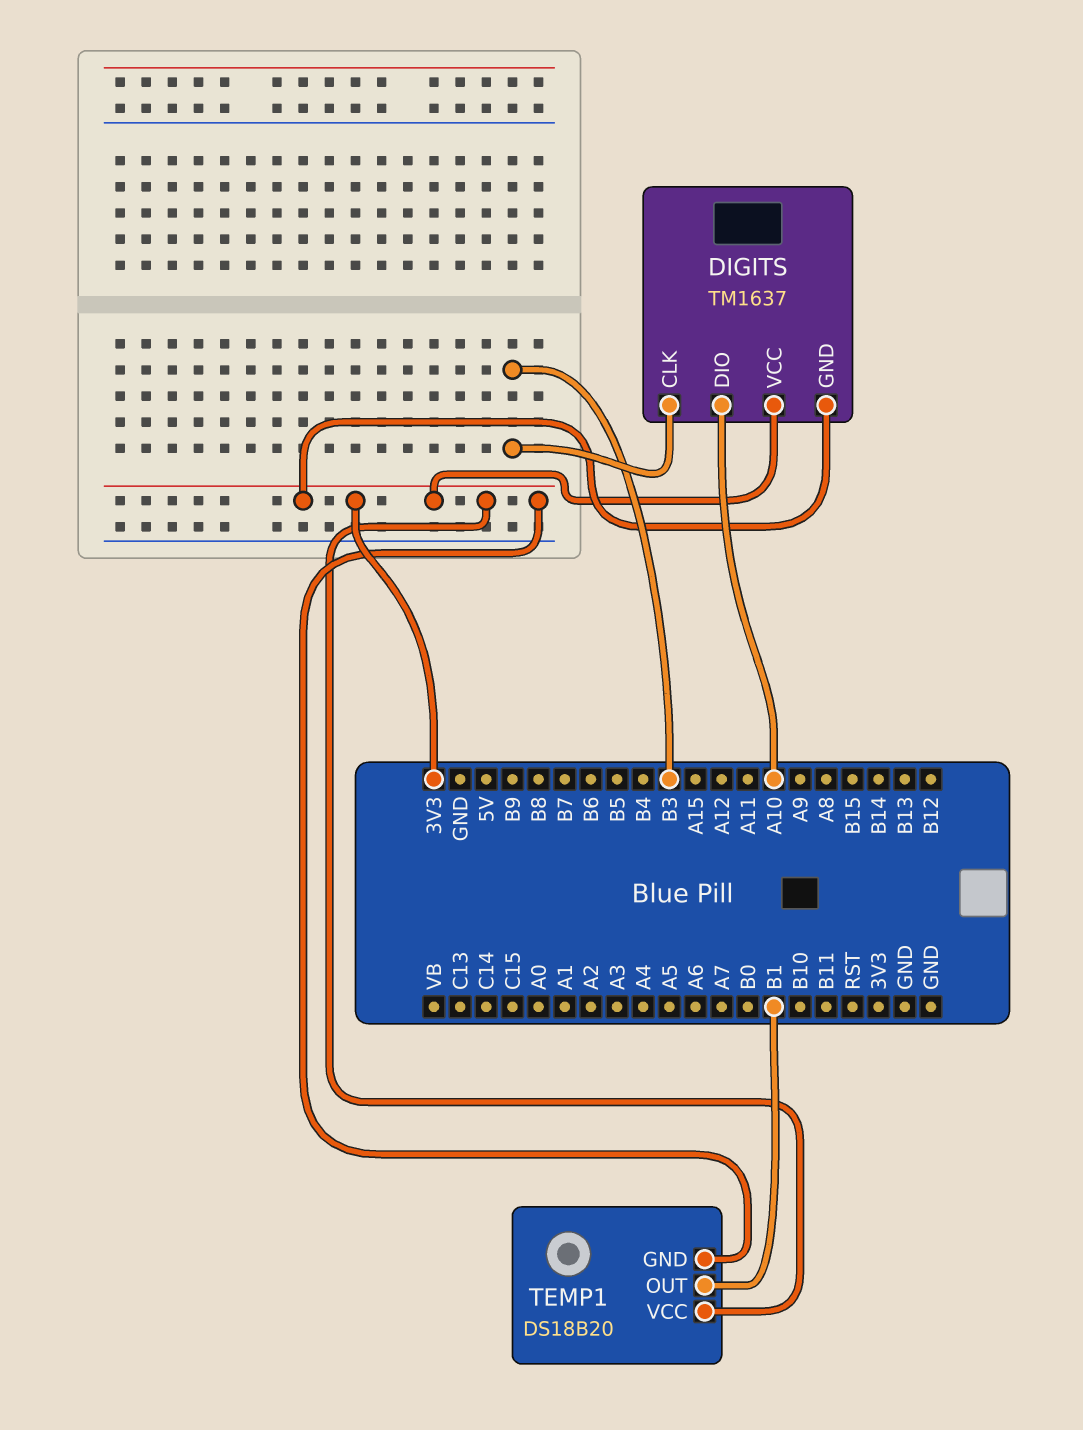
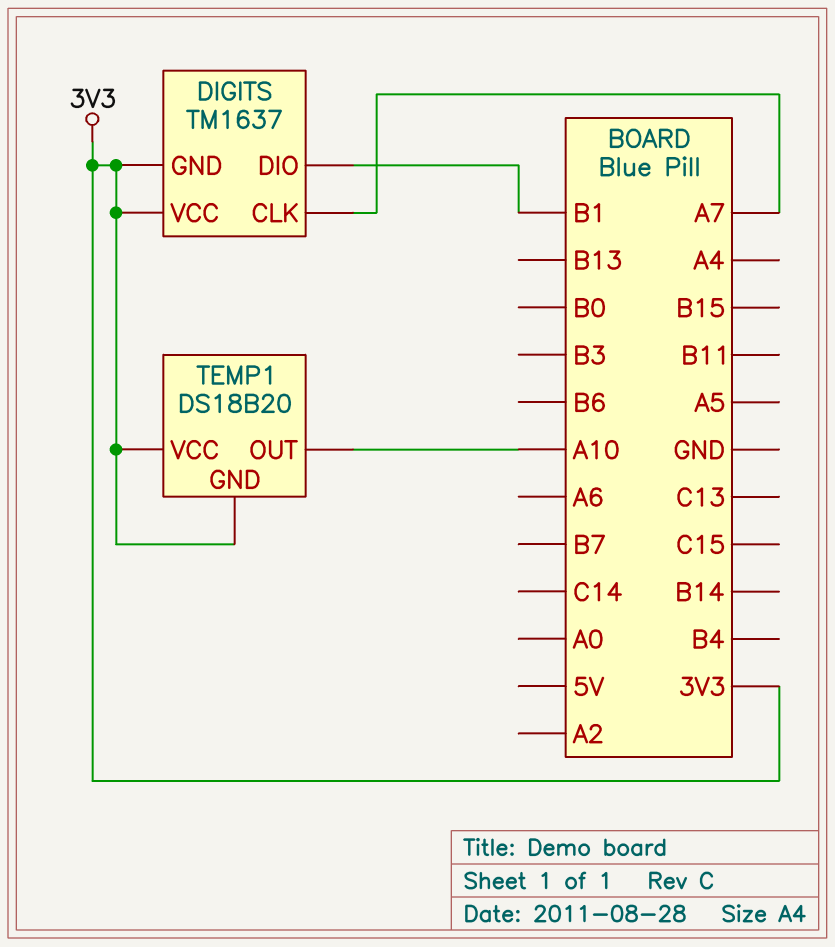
DIGITS pin CLK: B3 -> A7
DIGITS pin DIO: A10 -> B1
TEMP1 pin OUT: B1 -> A10

